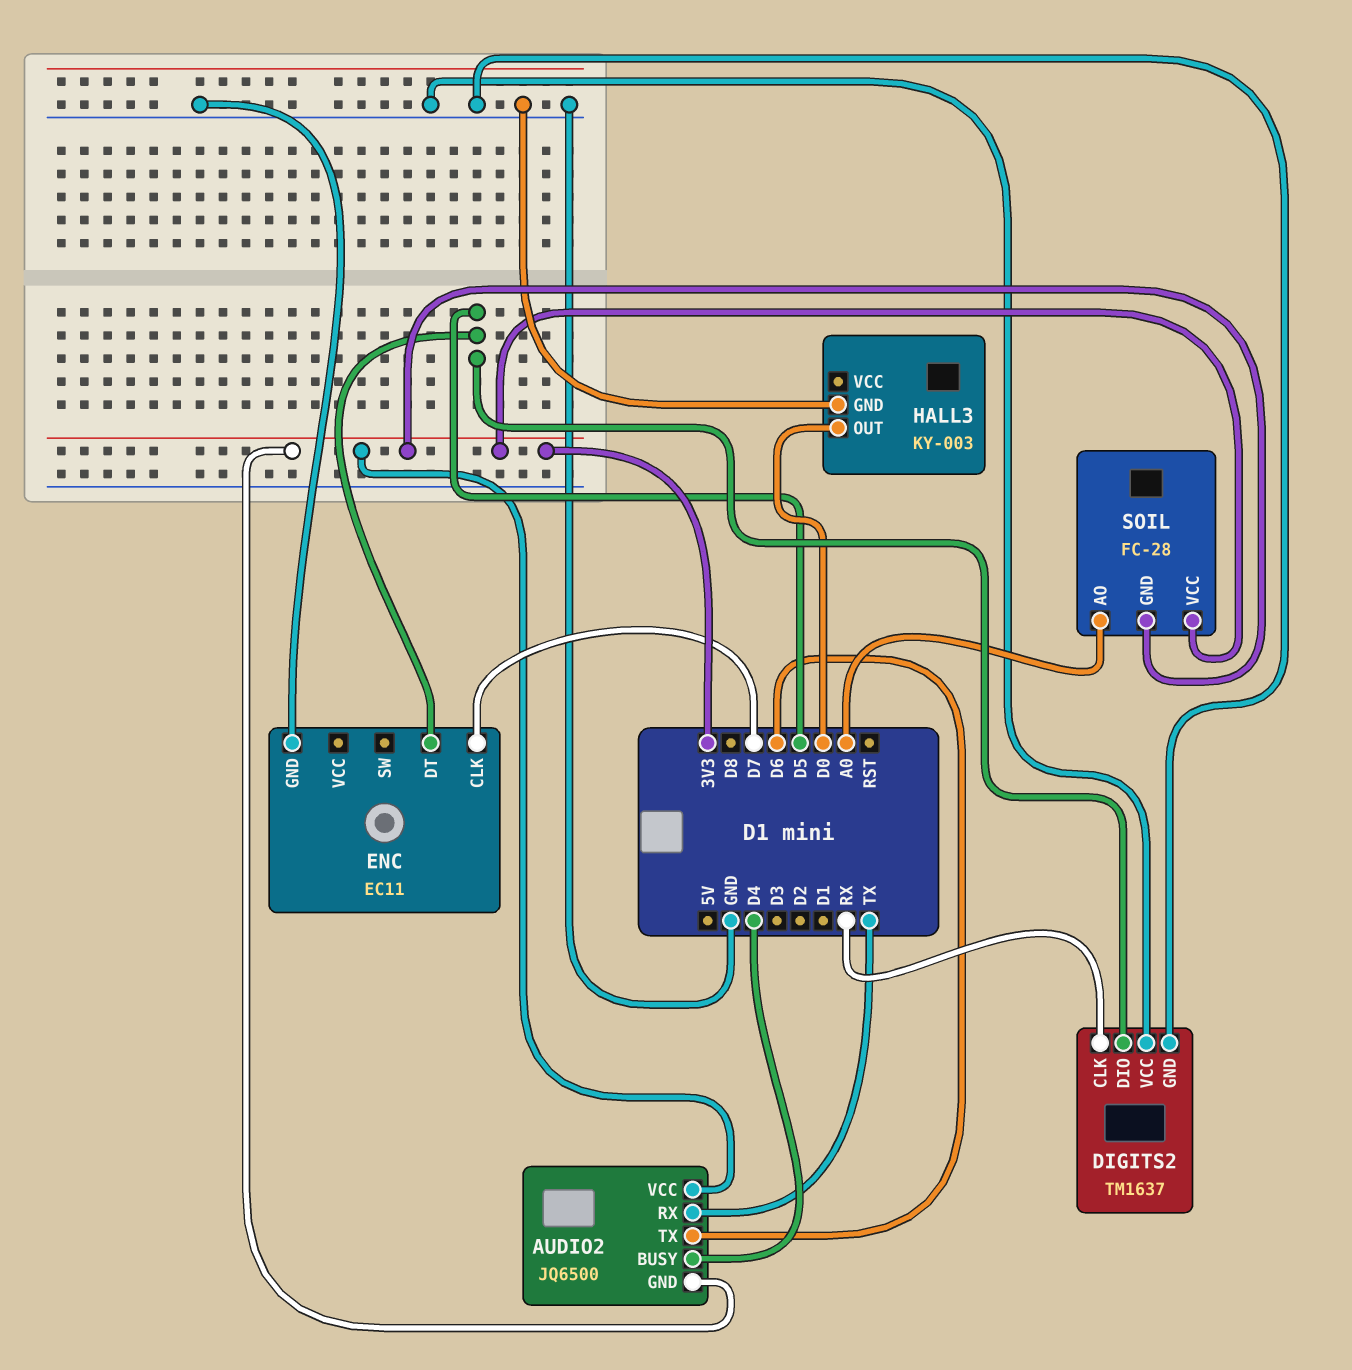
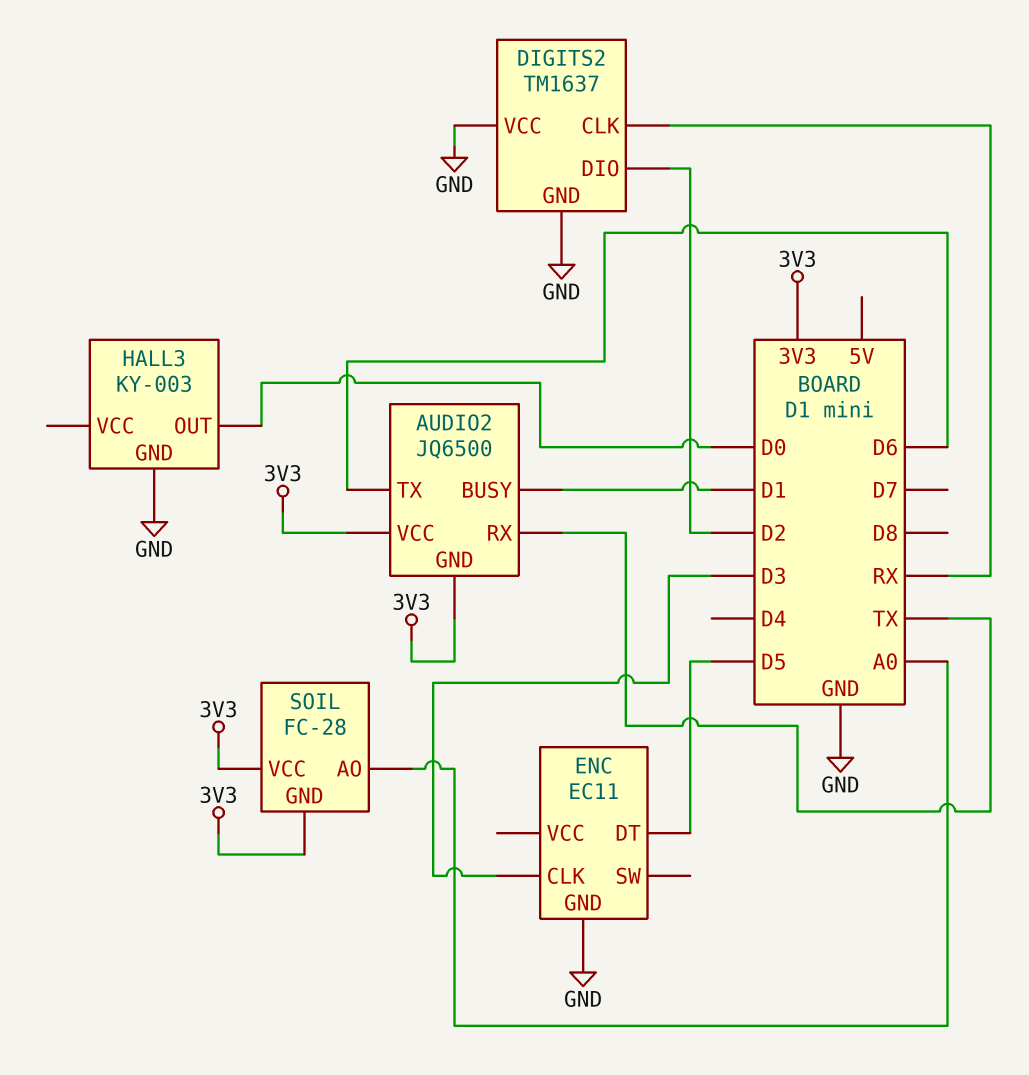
AUDIO2 pin BUSY: D4 -> D1
DIGITS2 pin DIO: D5 -> D2
ENC pin CLK: D7 -> D3

